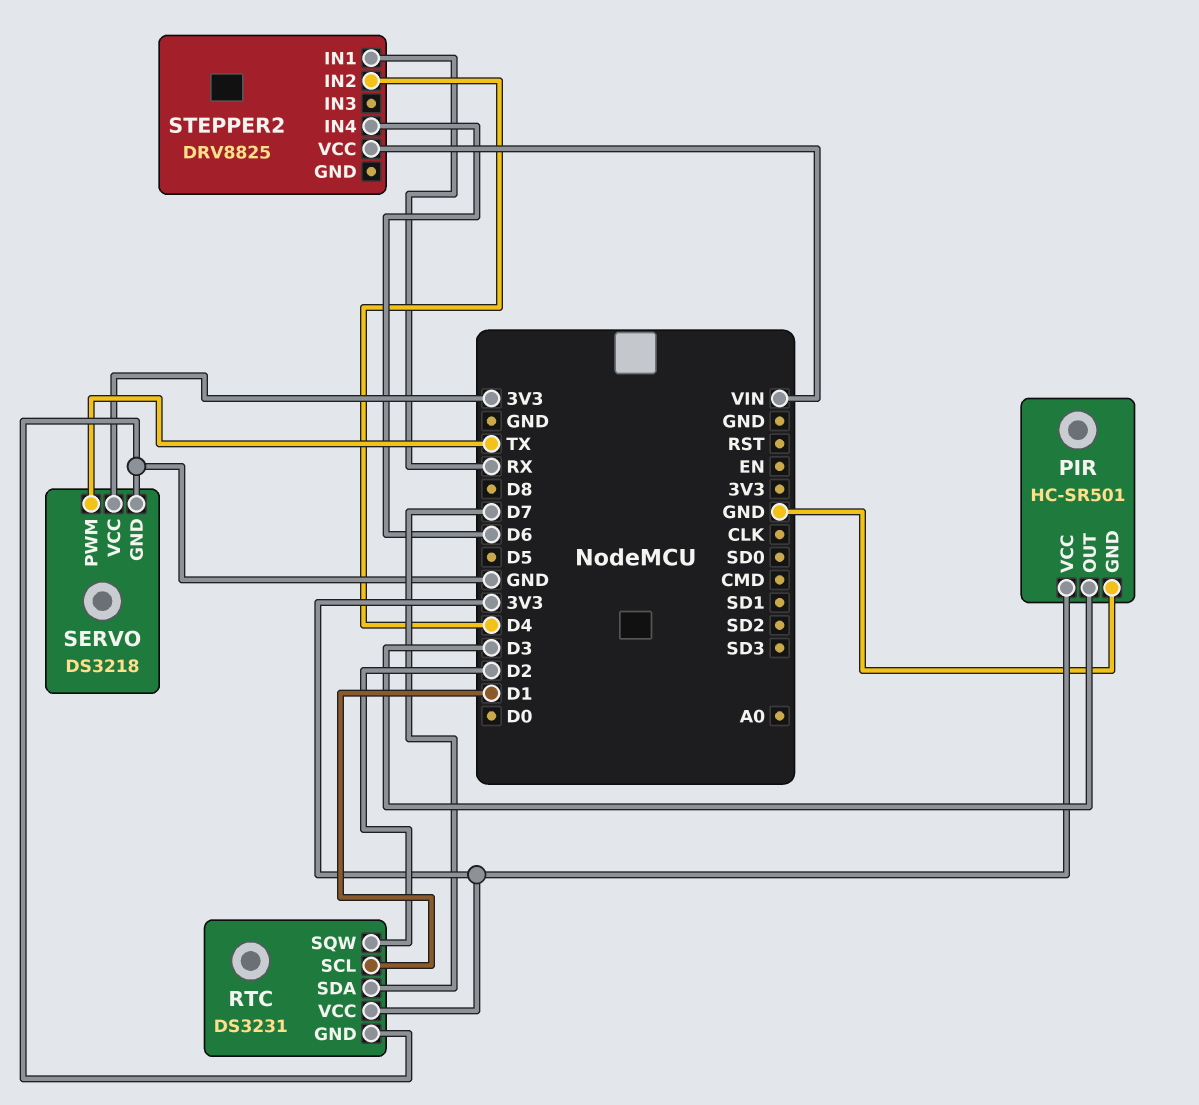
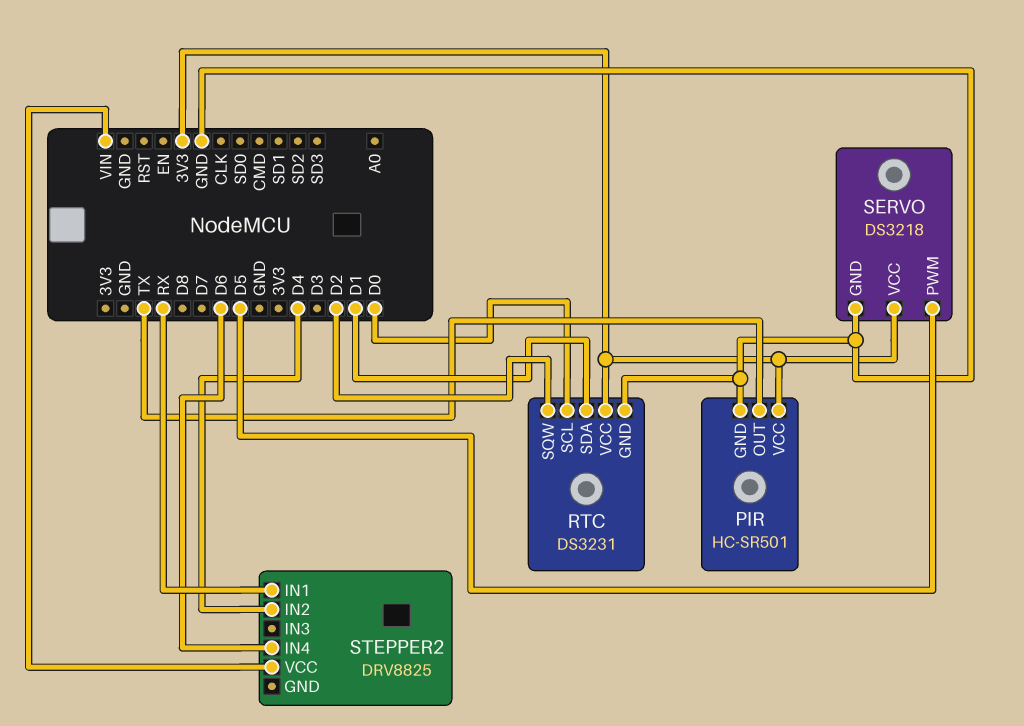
PIR pin OUT: D3 -> TX
RTC pin SCL: D1 -> D0
RTC pin SDA: D7 -> D1
SERVO pin PWM: TX -> D5

